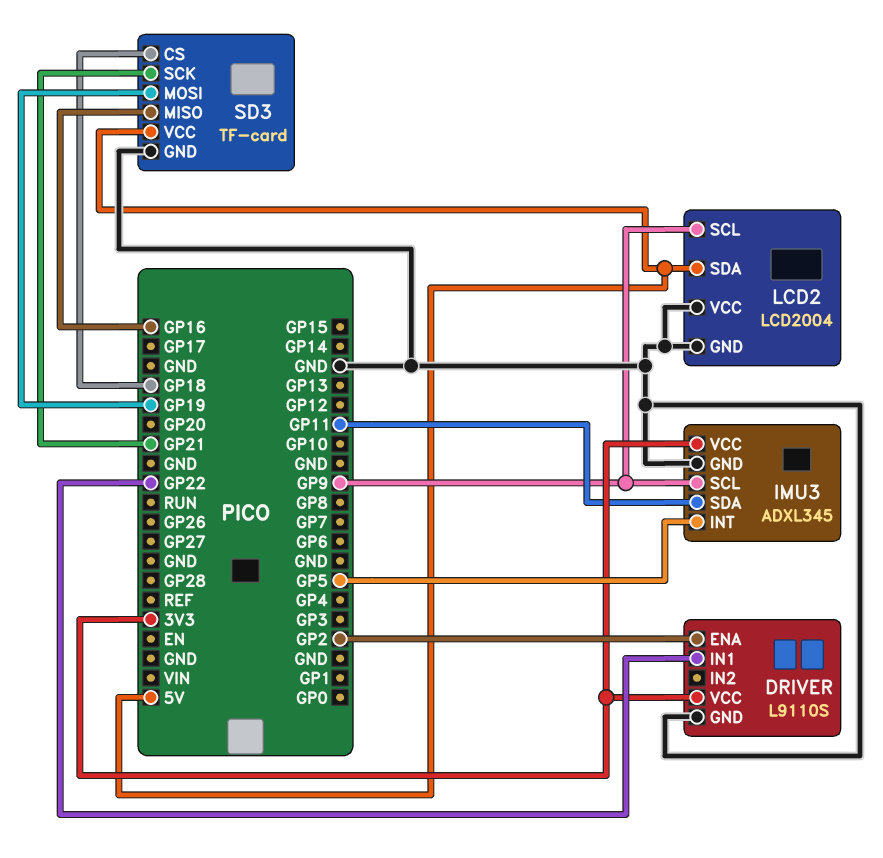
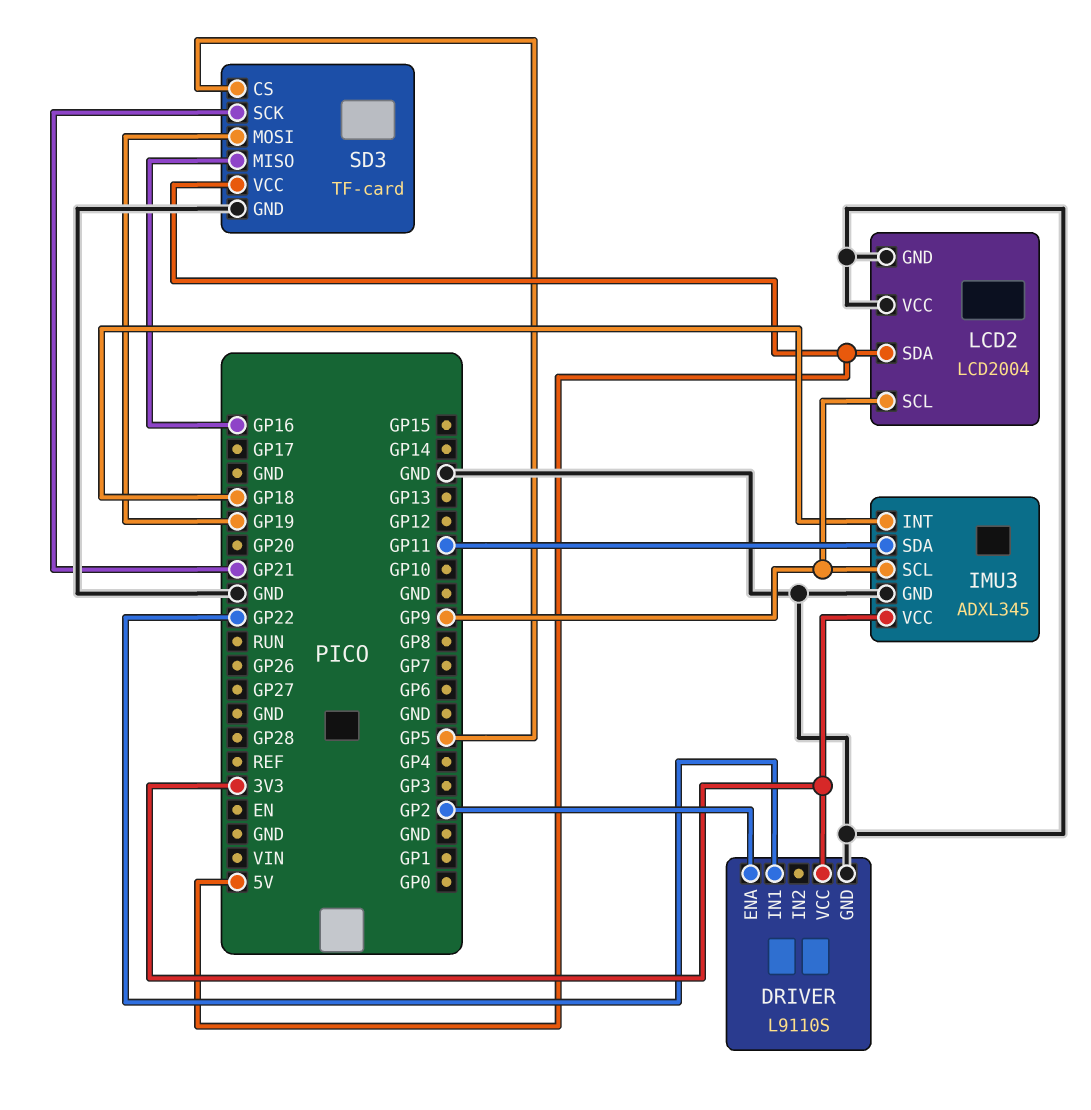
IMU3 pin INT: GP5 -> GP18
SD3 pin CS: GP18 -> GP5

